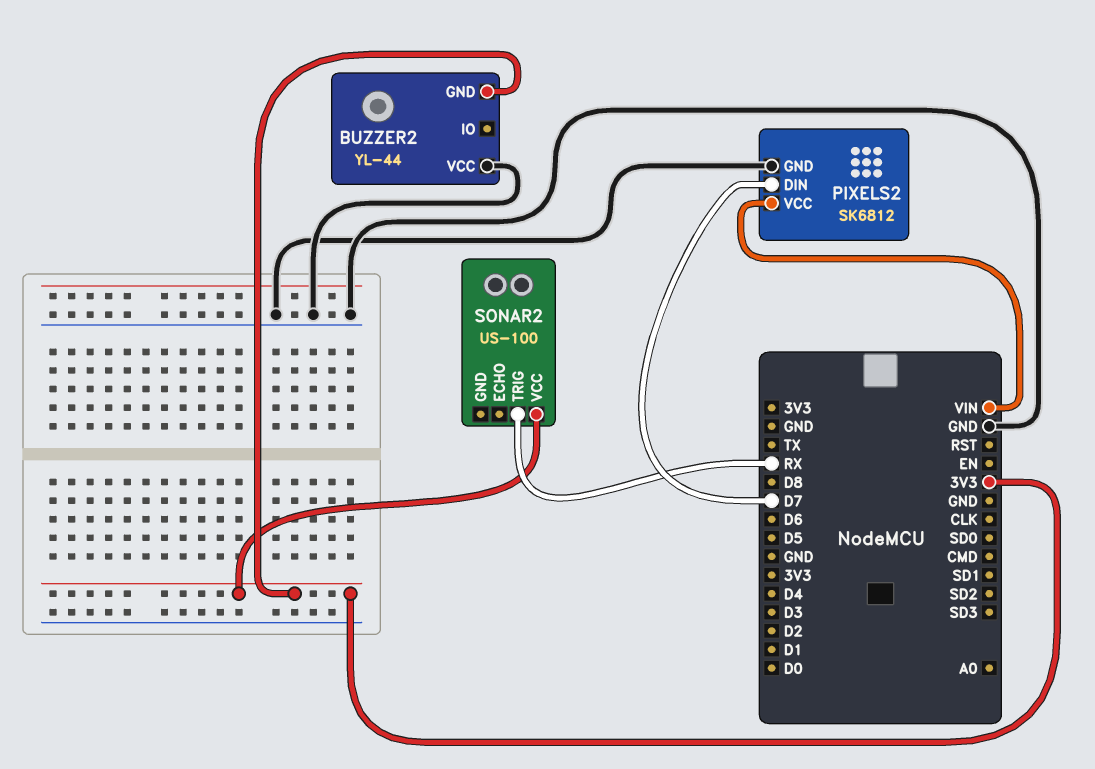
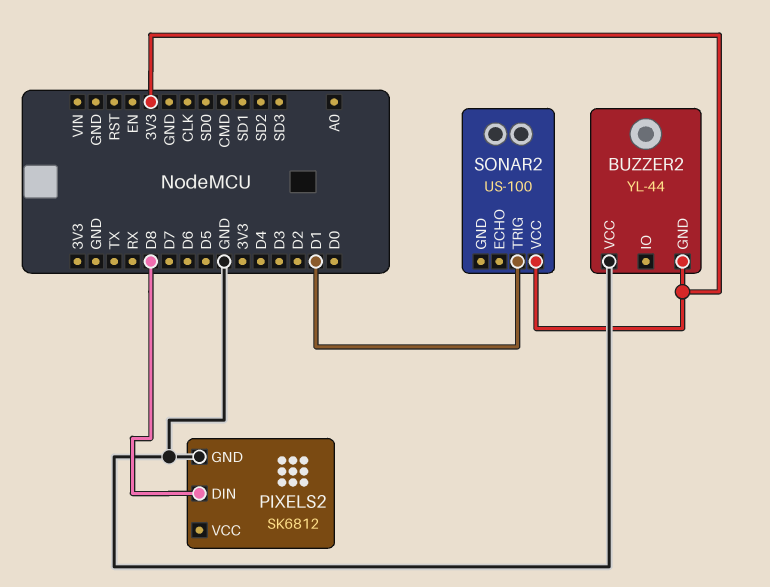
PIXELS2 pin DIN: D7 -> D8
PIXELS2 pin VCC: VIN -> none
SONAR2 pin TRIG: RX -> D1

